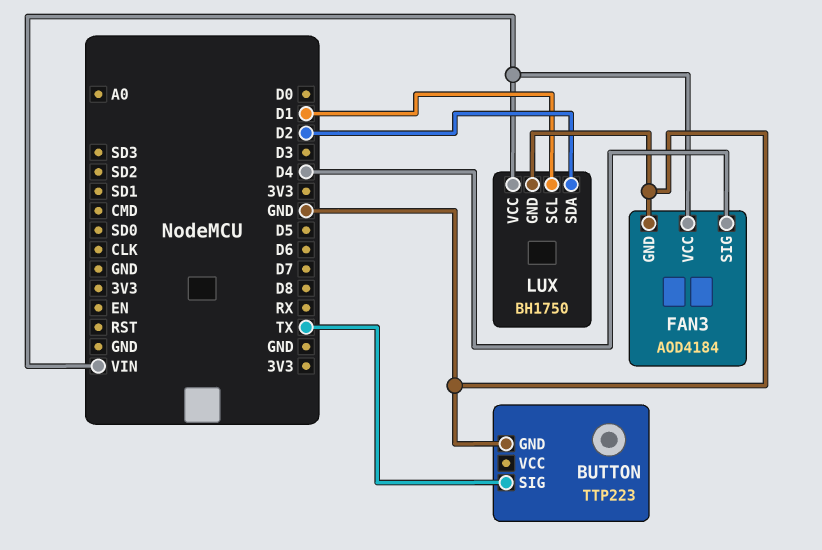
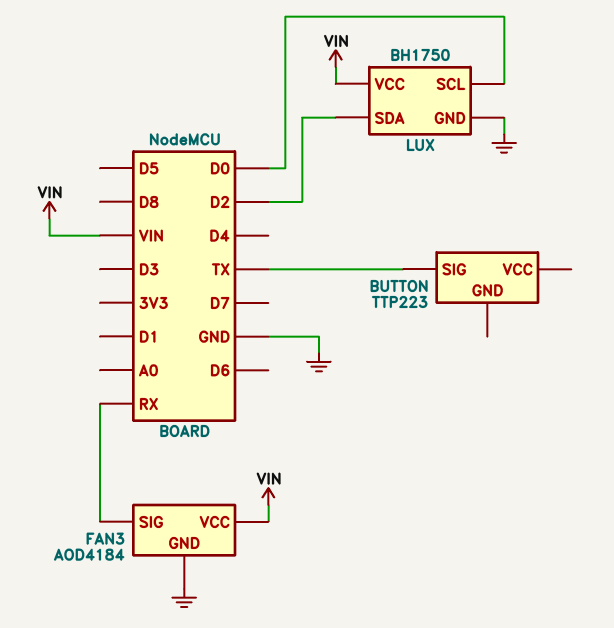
BUTTON pin GND: GND -> none
FAN3 pin SIG: D4 -> RX
LUX pin SCL: D1 -> D0

